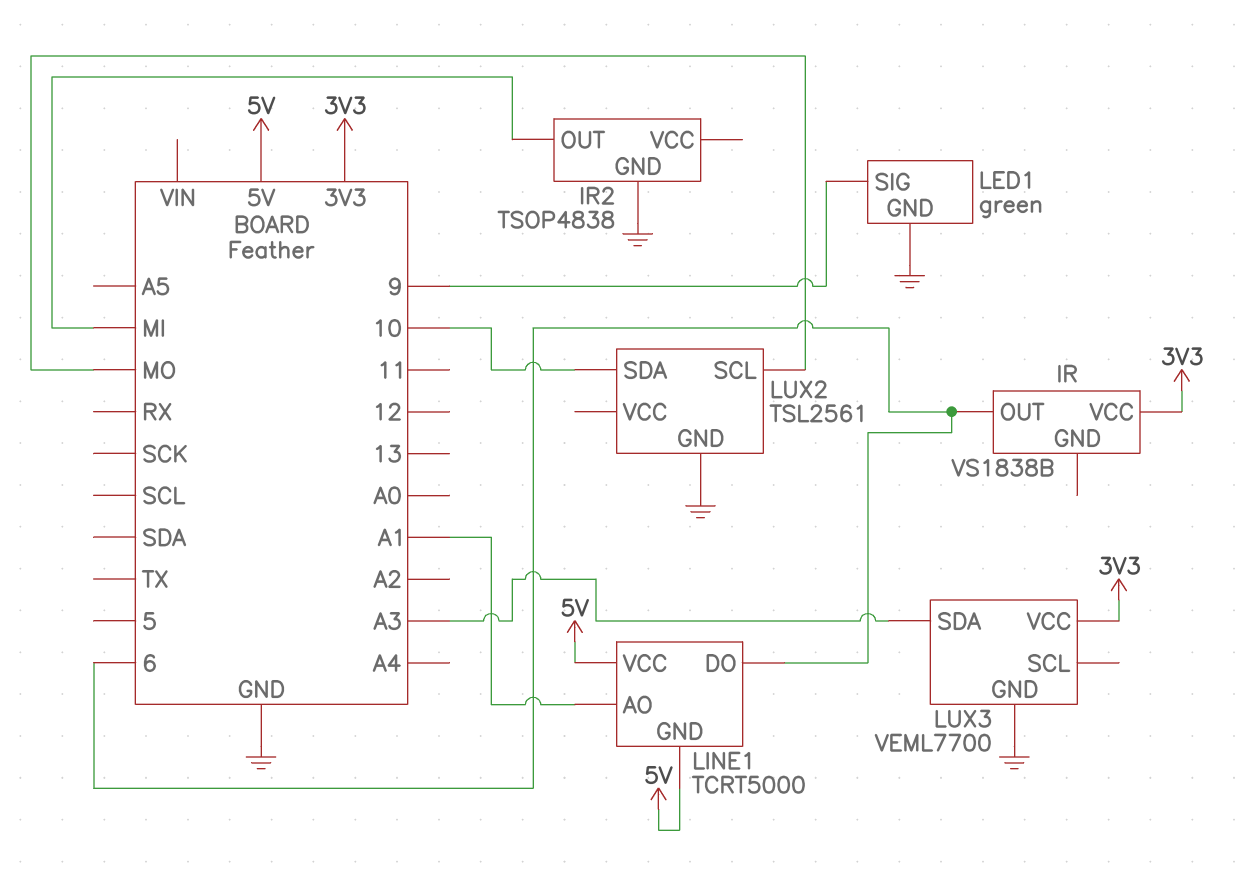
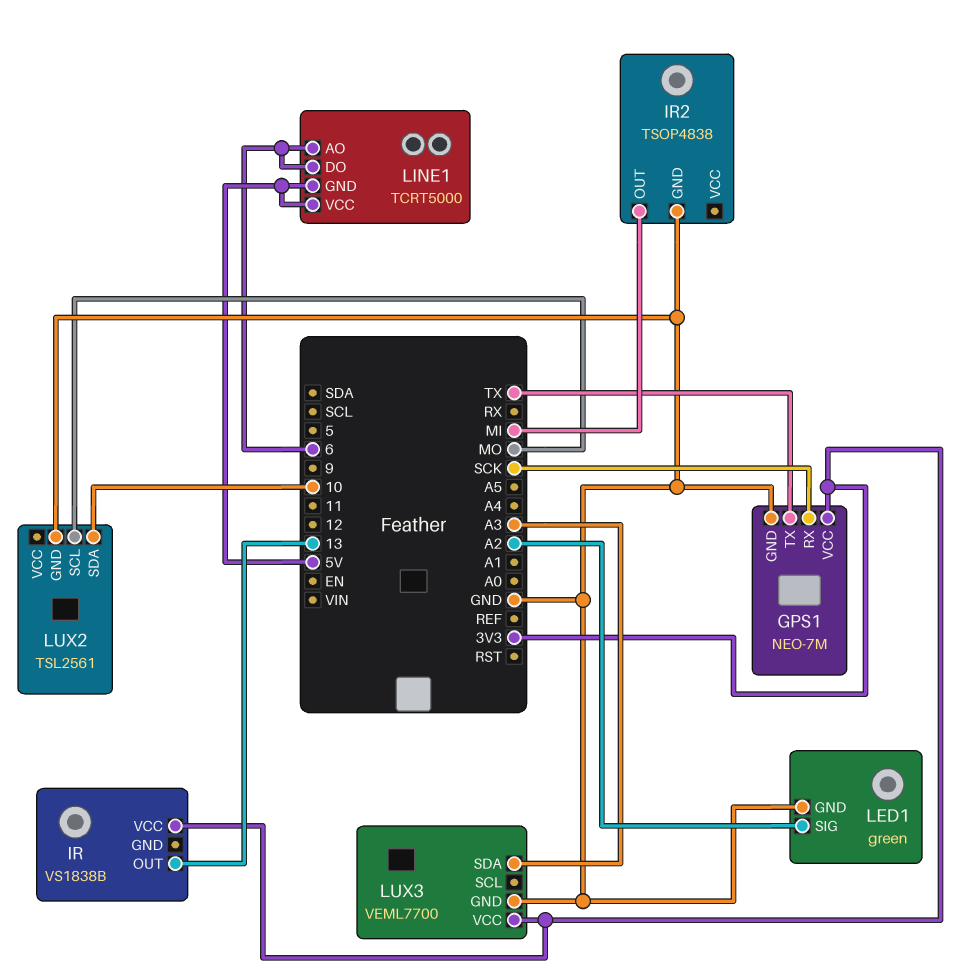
GPS1: none -> NEO-7M
GPS1 pin GND: none -> GND
GPS1 pin RX: none -> SCK
GPS1 pin TX: none -> TX
GPS1 pin VCC: none -> 3V3
IR pin OUT: 6 -> 13
LED1 pin SIG: 9 -> A2
LINE1 pin AO: A1 -> 6

